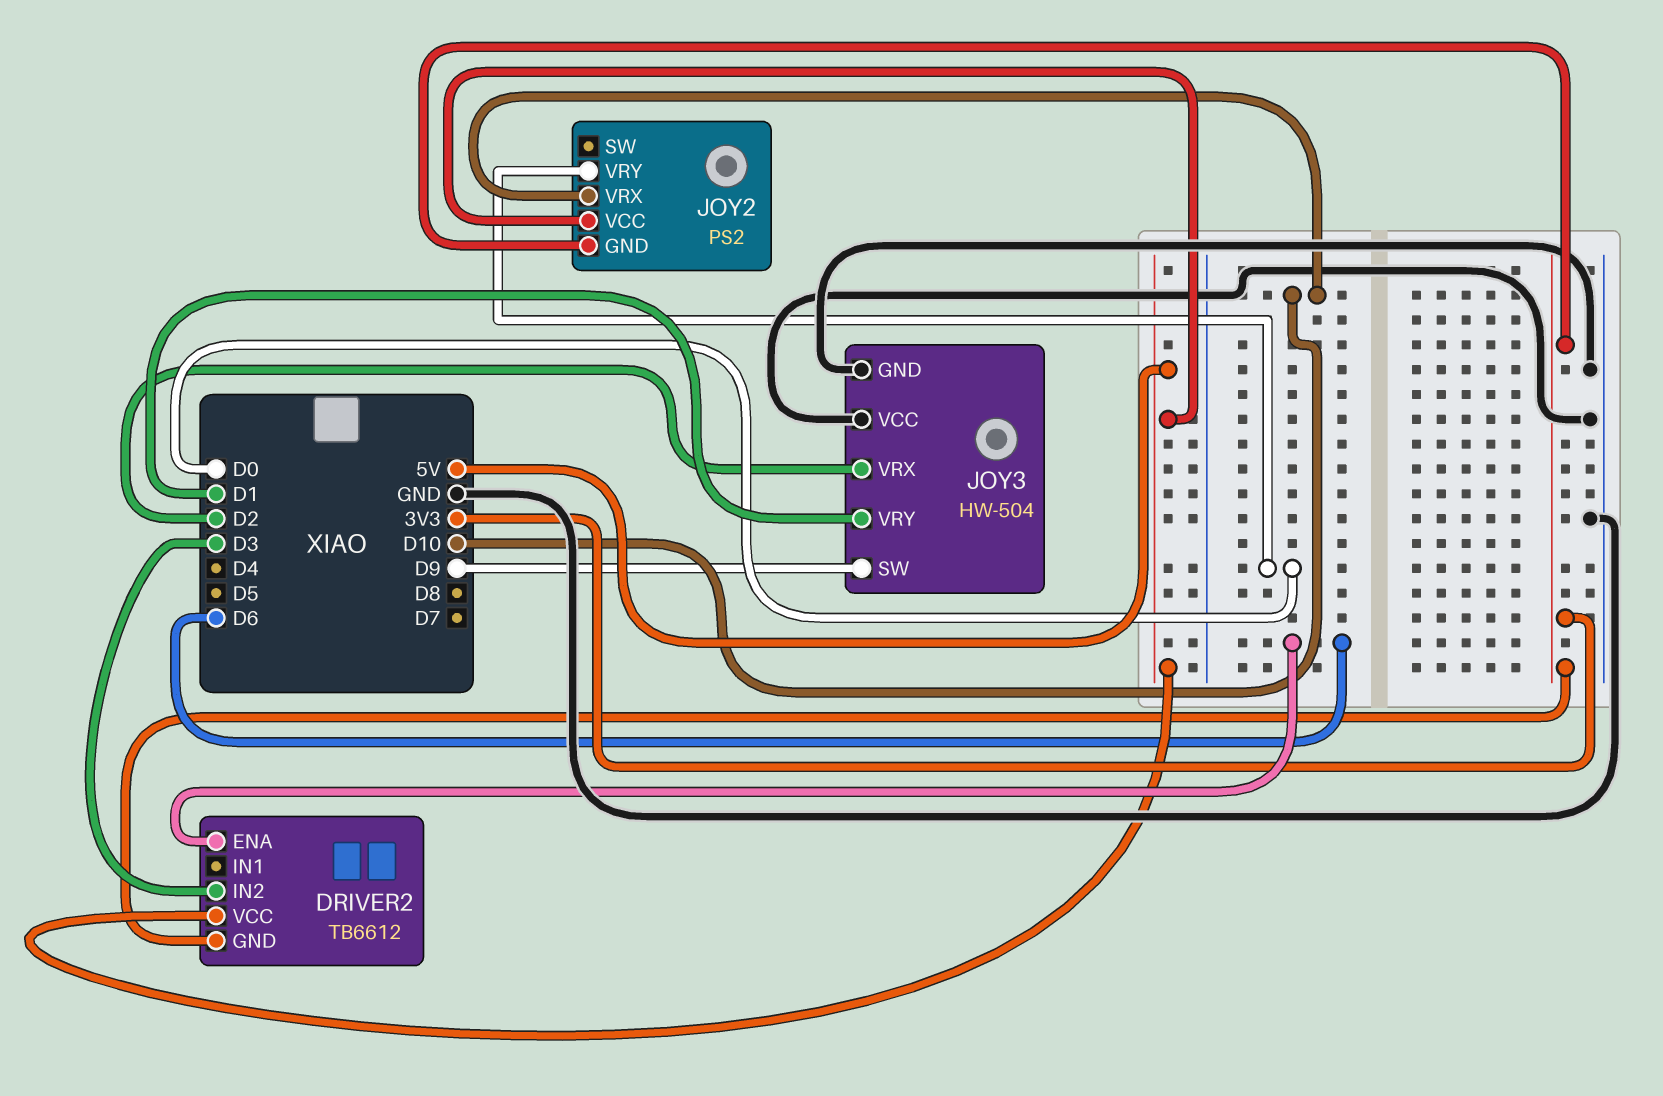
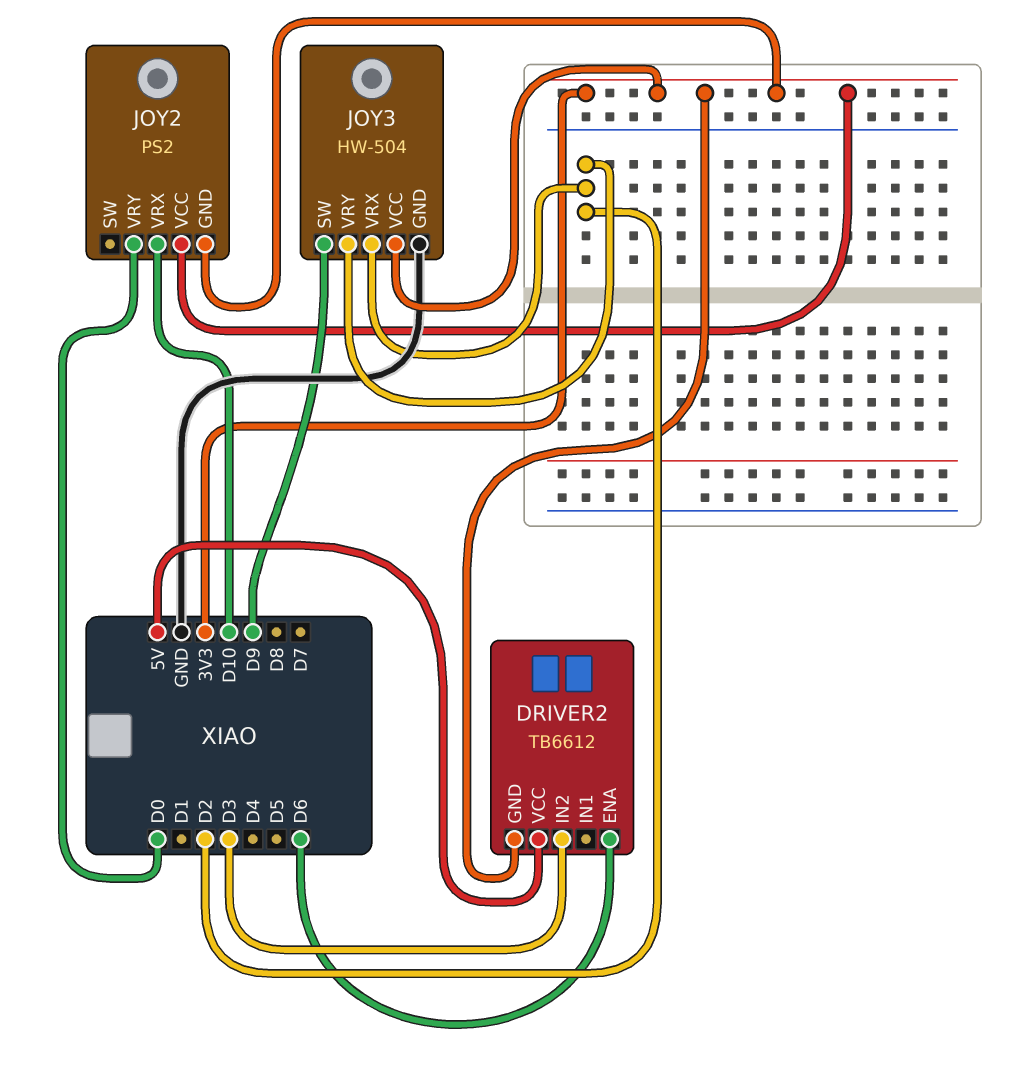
JOY2 pin VCC: 5V -> 3V3
JOY3 pin VCC: GND -> 3V3
JOY3 pin VRY: D1 -> D2

